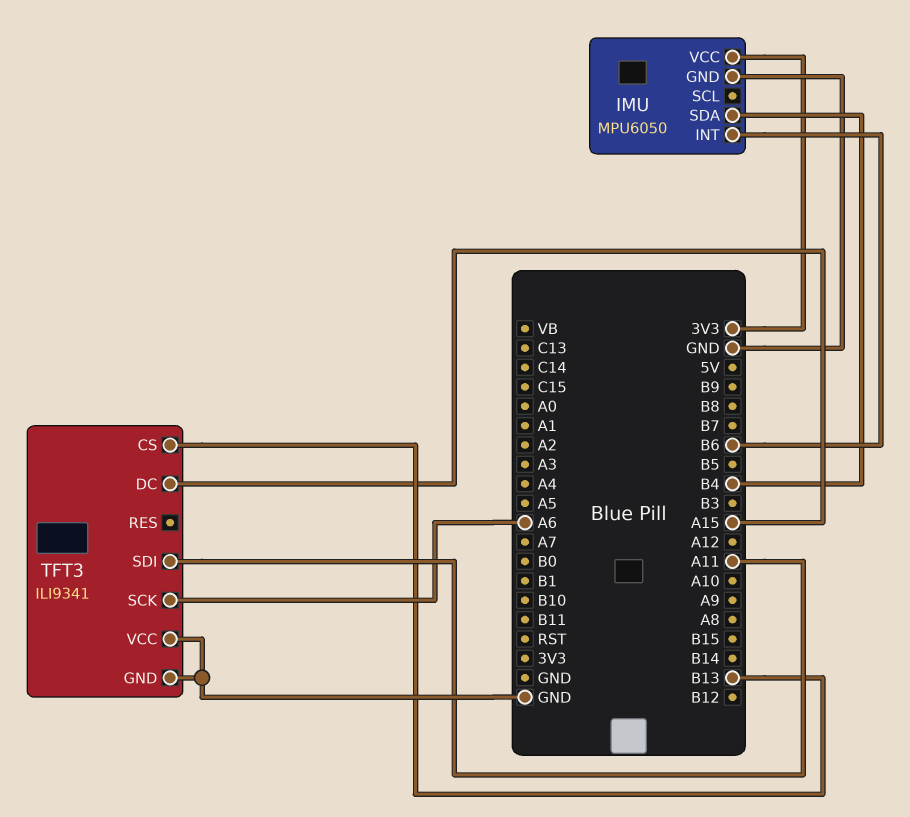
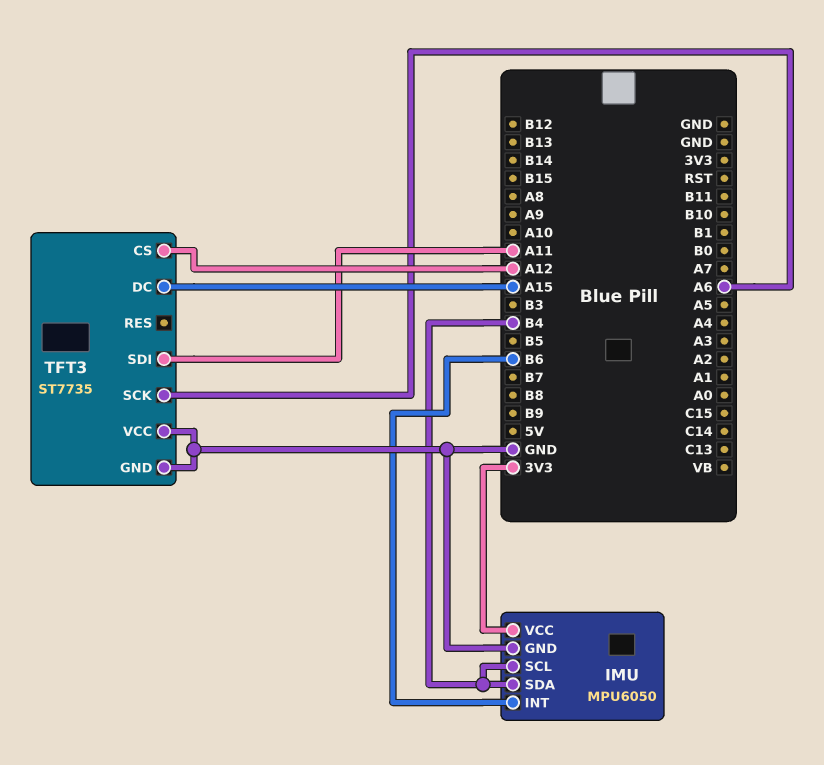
IMU pin SCL: none -> B4
TFT3: ILI9341 -> ST7735
TFT3 pin CS: B13 -> A12

